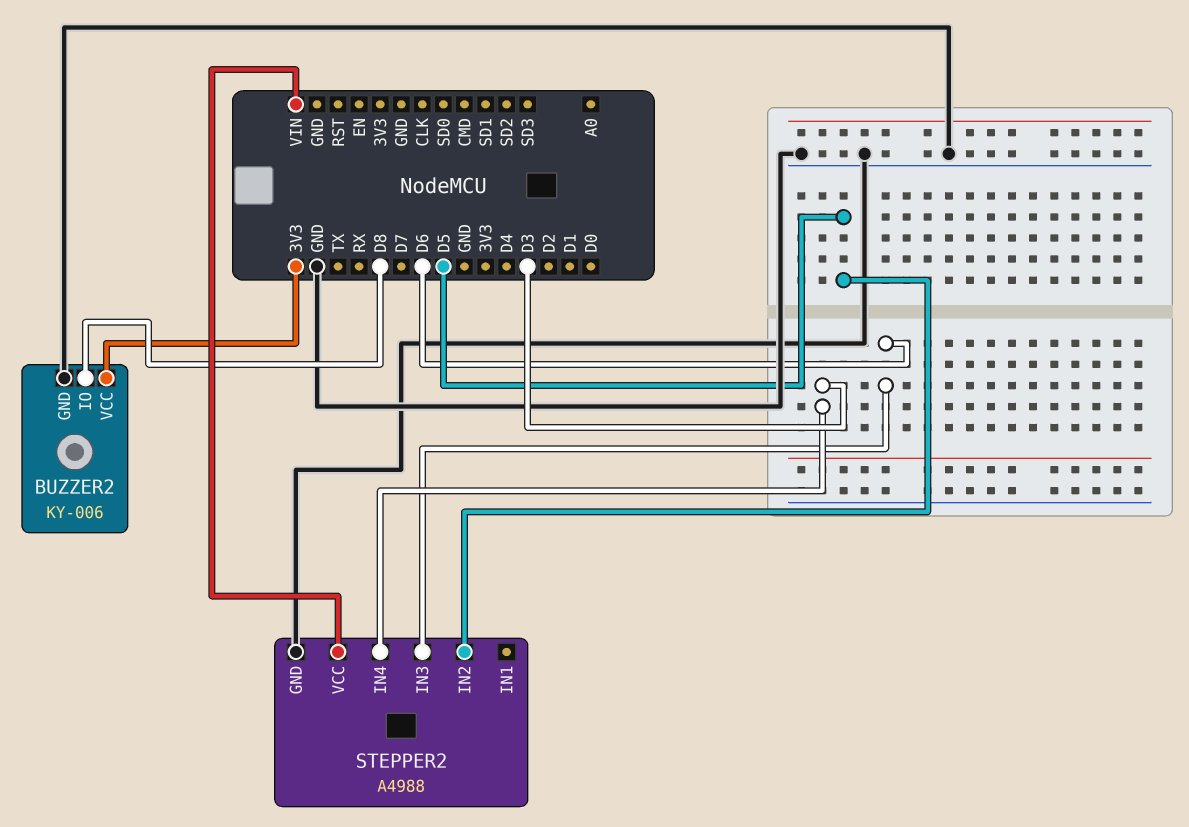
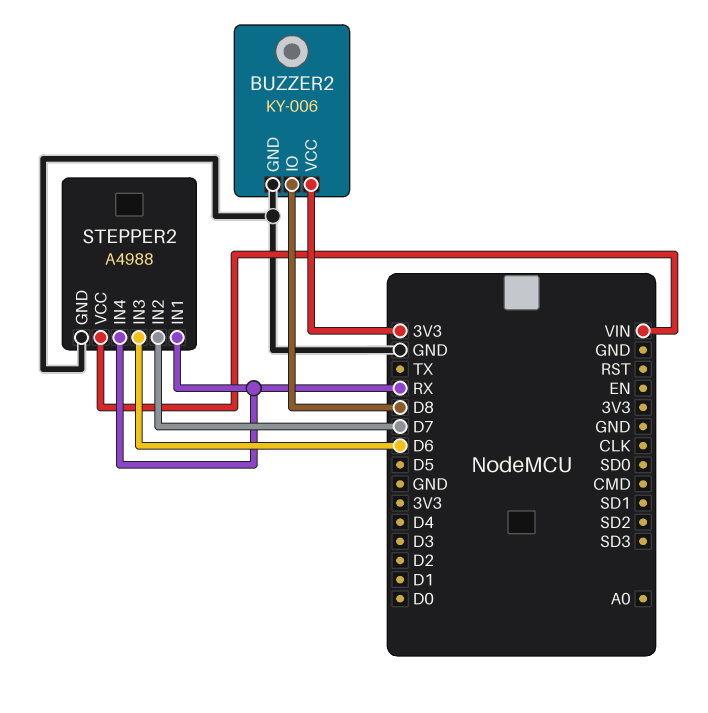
STEPPER2 pin IN1: none -> RX
STEPPER2 pin IN2: D5 -> D7
STEPPER2 pin IN4: D3 -> RX

